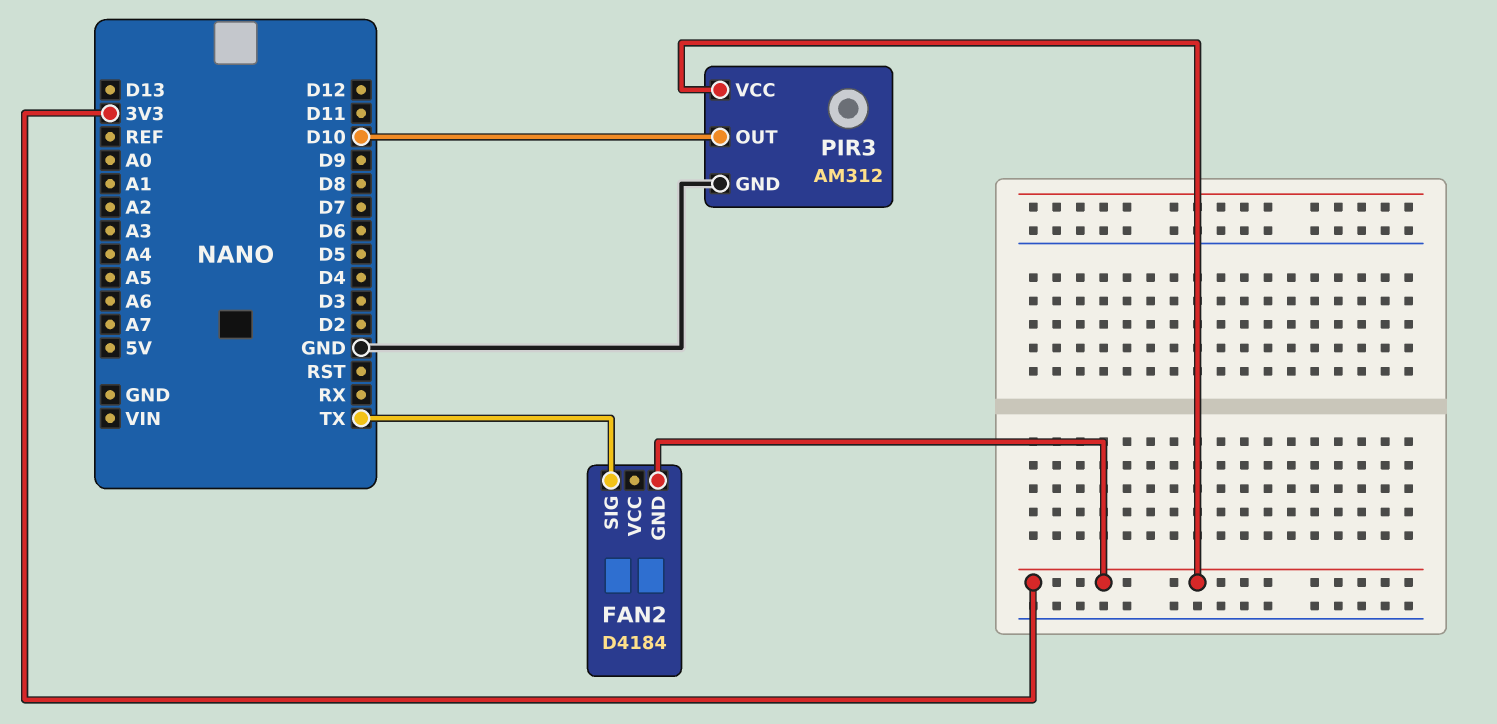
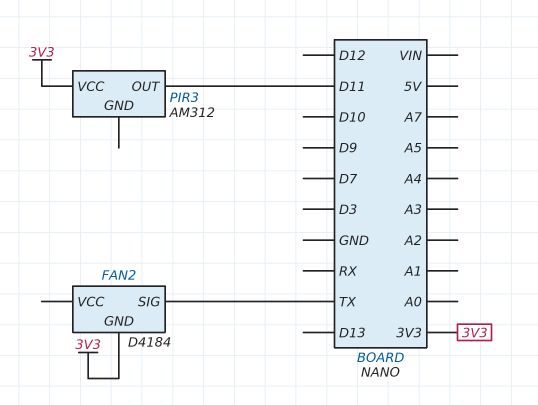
PIR3 pin GND: GND -> none
PIR3 pin OUT: D10 -> D11

